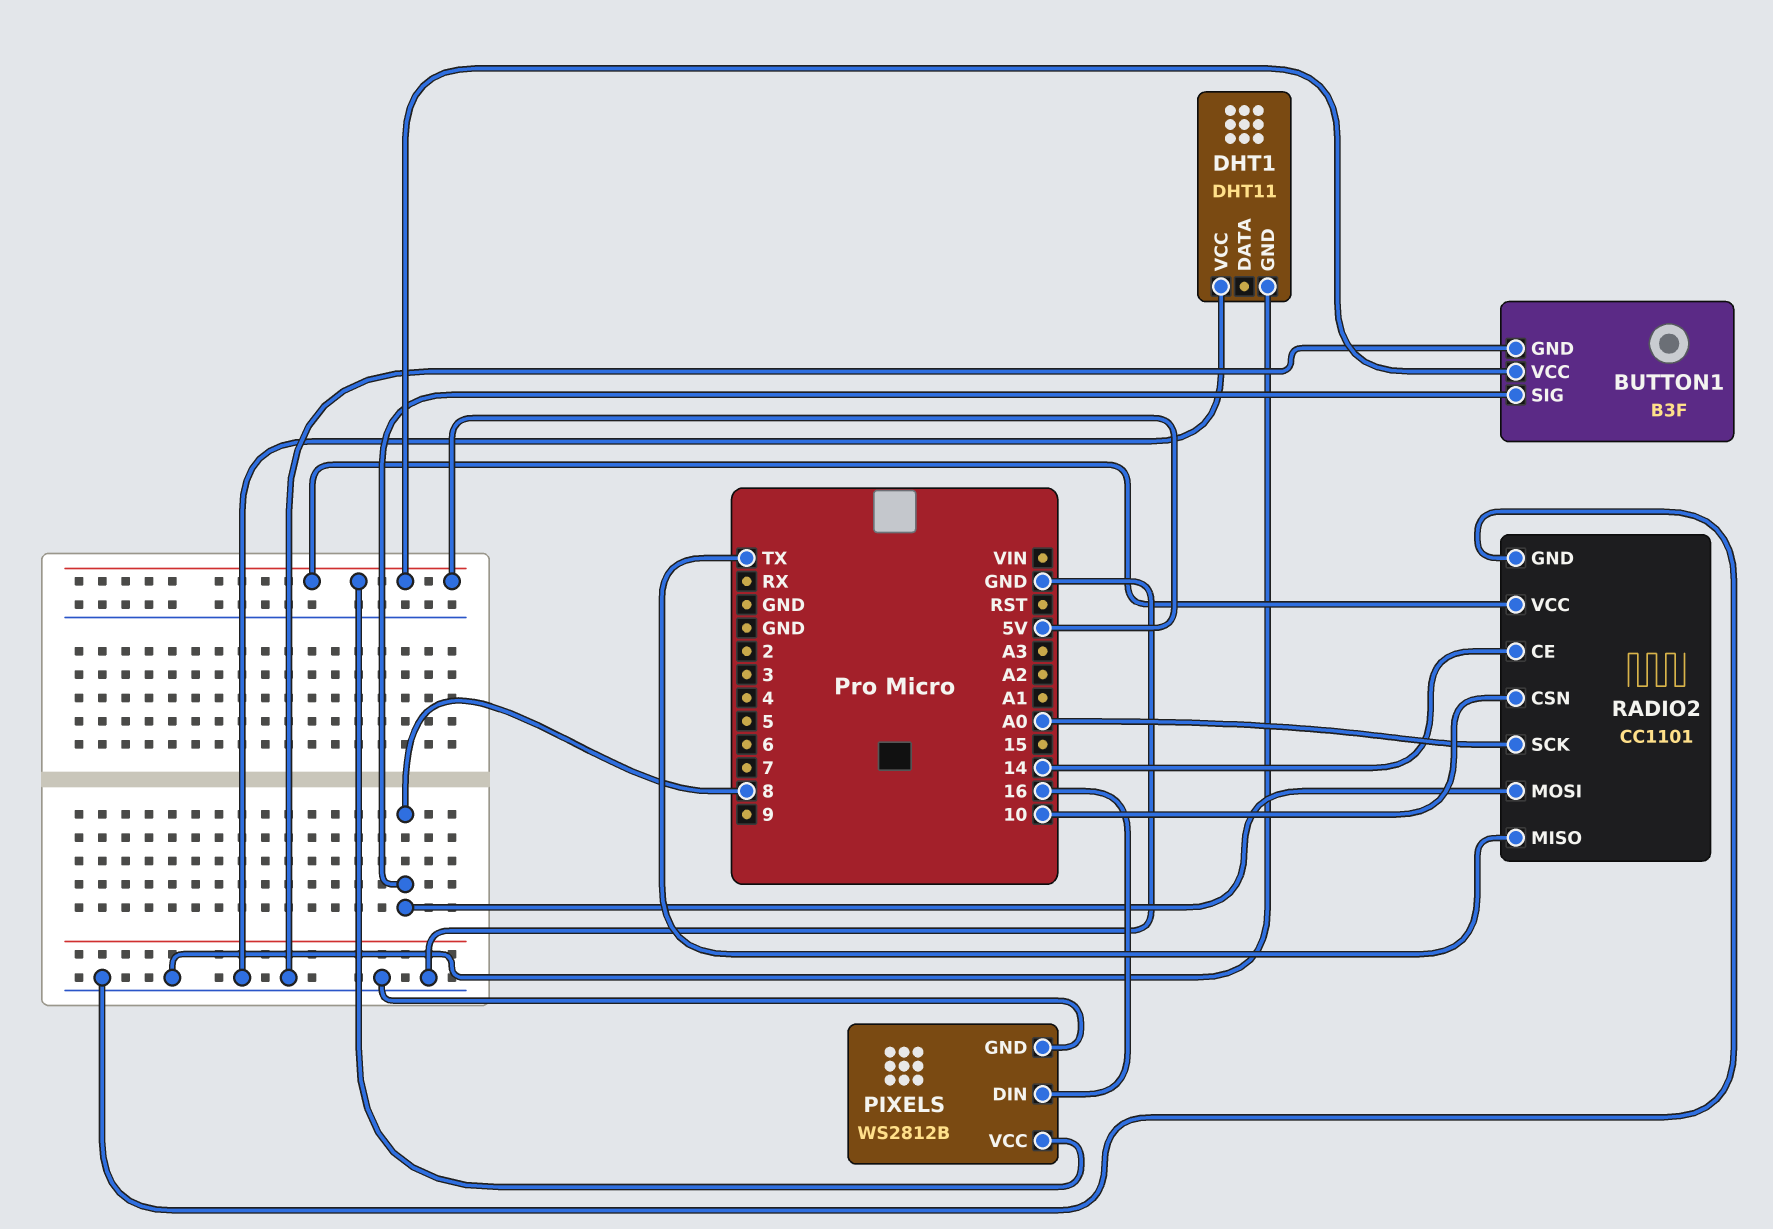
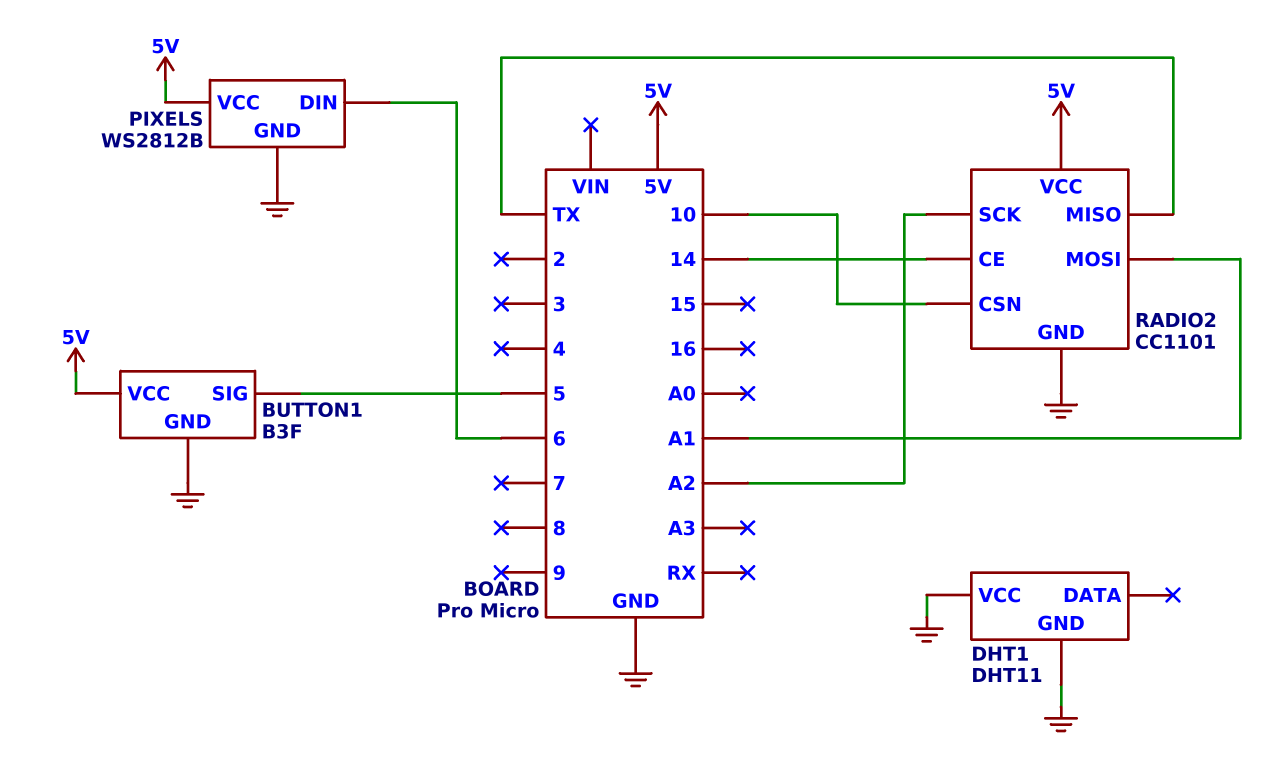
BUTTON1 pin SIG: 8 -> 5
PIXELS pin DIN: 16 -> 6
RADIO2 pin MOSI: 8 -> A1
RADIO2 pin SCK: A0 -> A2

